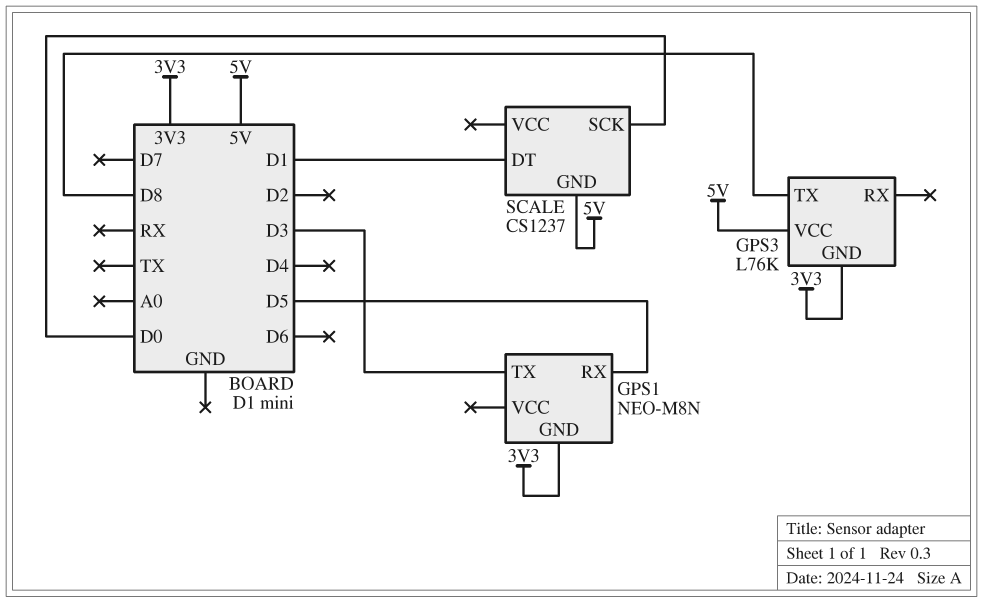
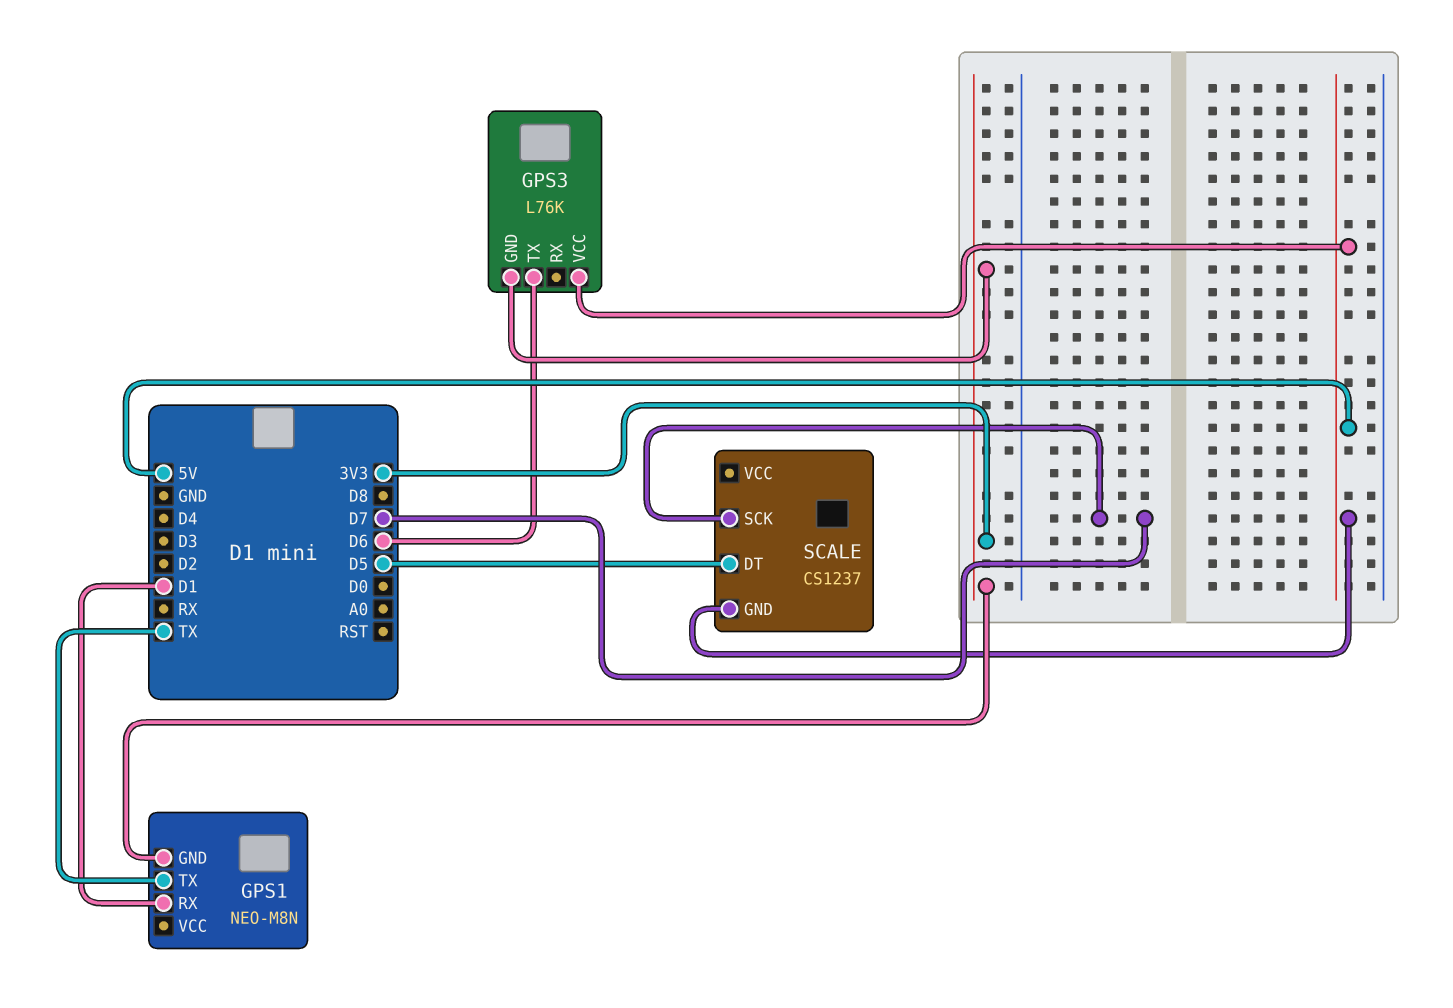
GPS1 pin RX: D5 -> D1
GPS1 pin TX: D3 -> TX
GPS3 pin TX: D8 -> D6
SCALE pin DT: D1 -> D5
SCALE pin SCK: D0 -> D7

